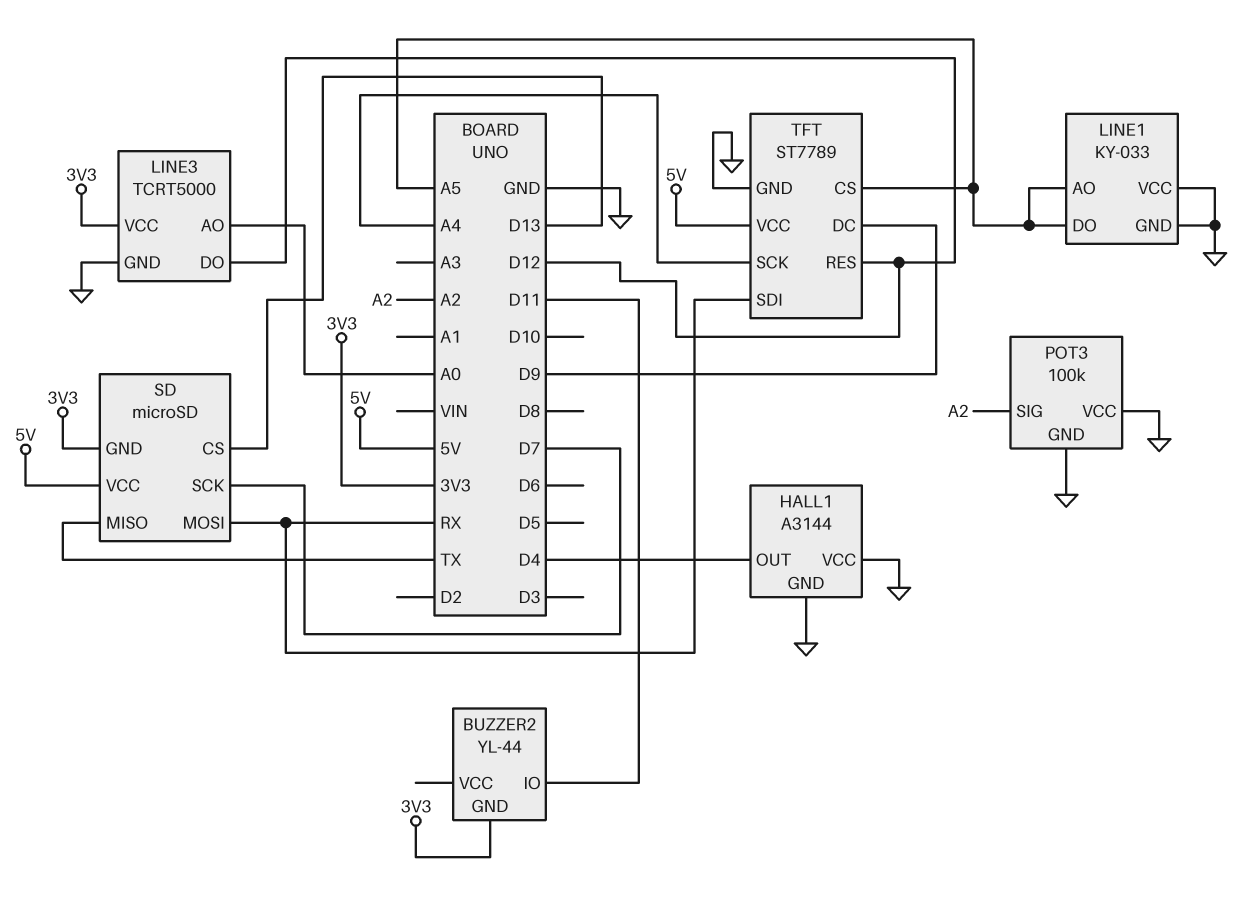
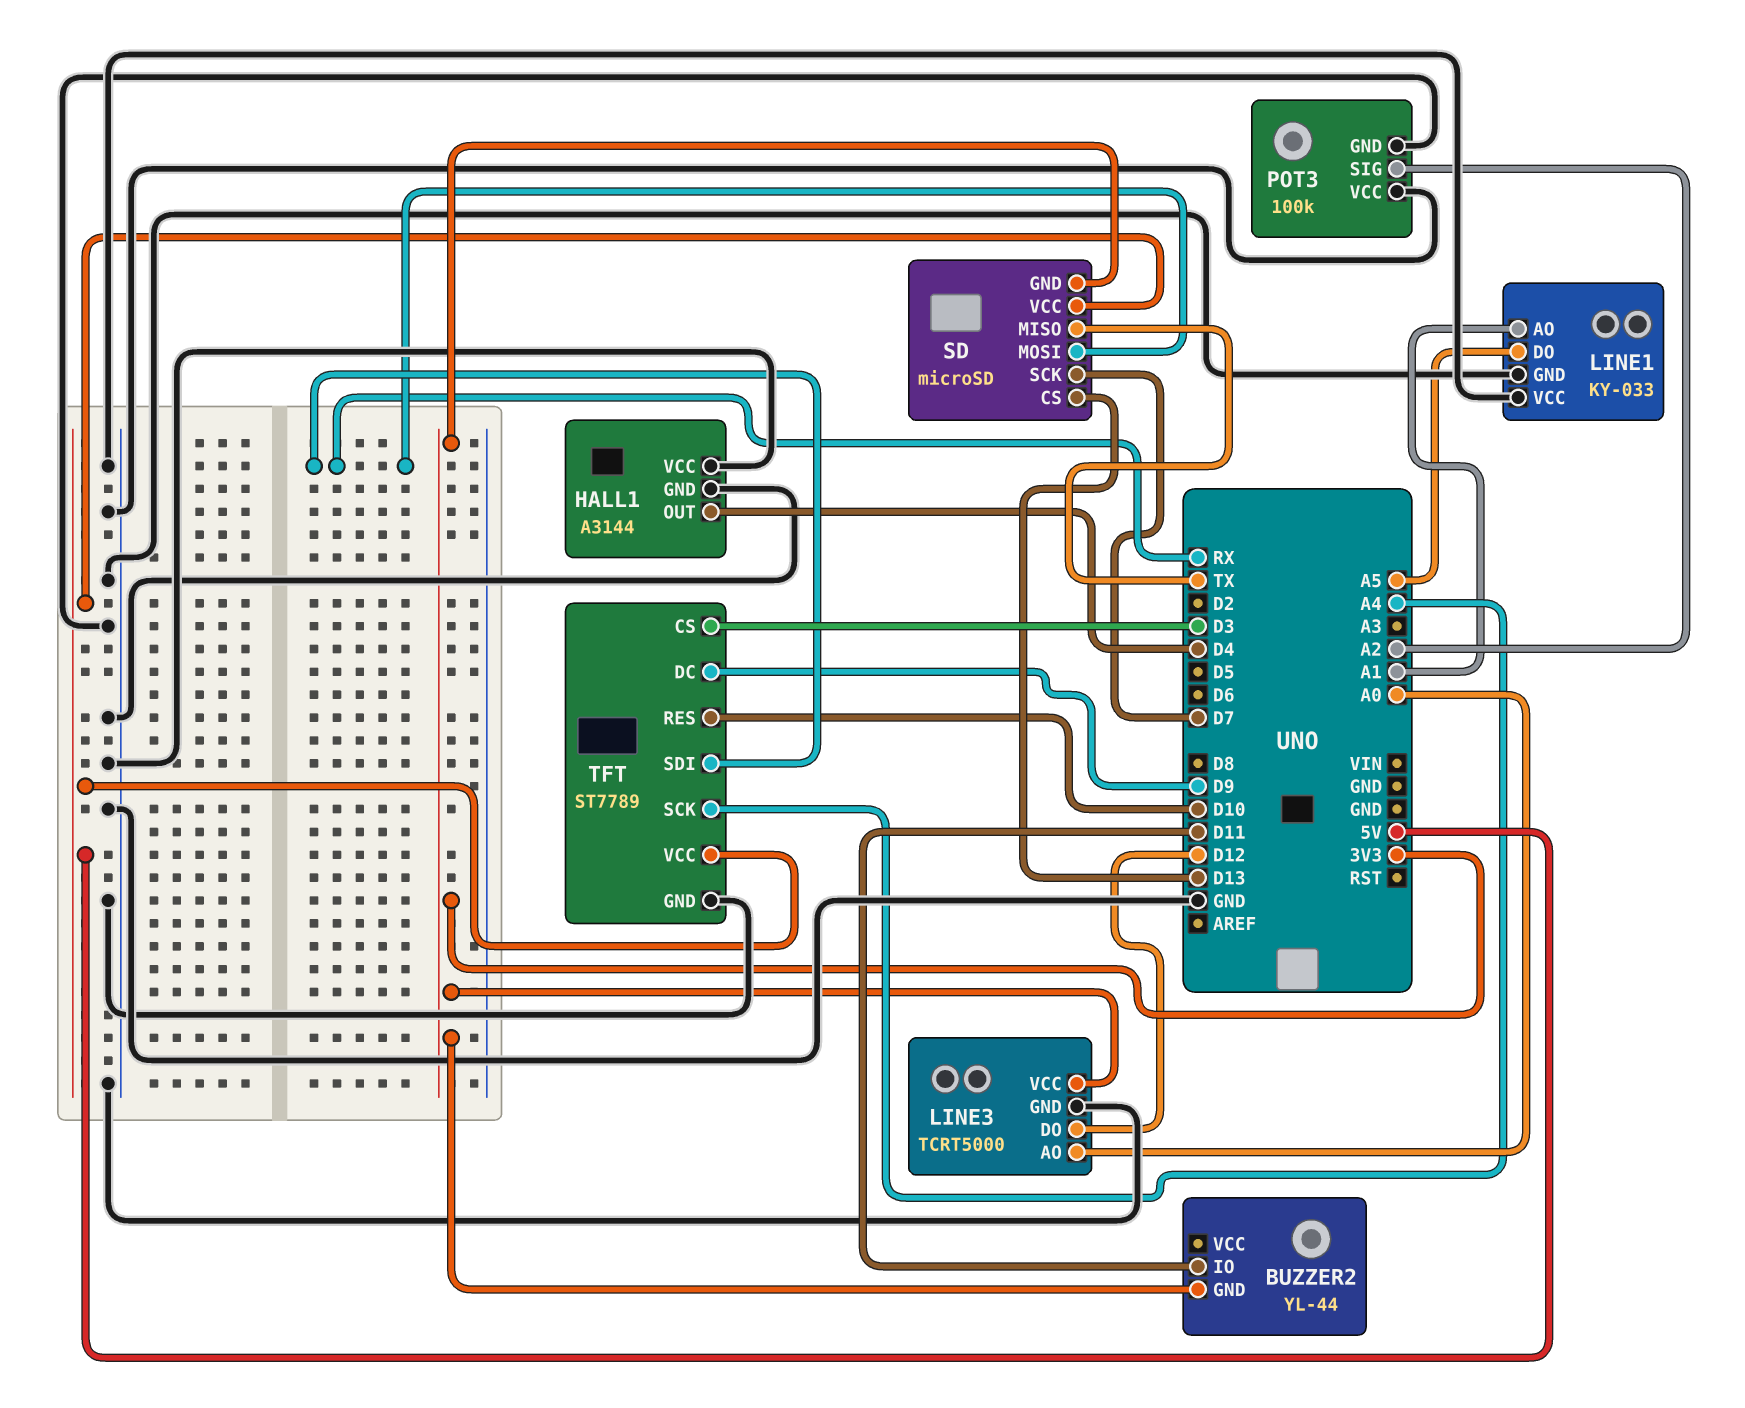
LINE1 pin AO: A5 -> A1
TFT pin CS: A5 -> D3
TFT pin RES: D12 -> D10

